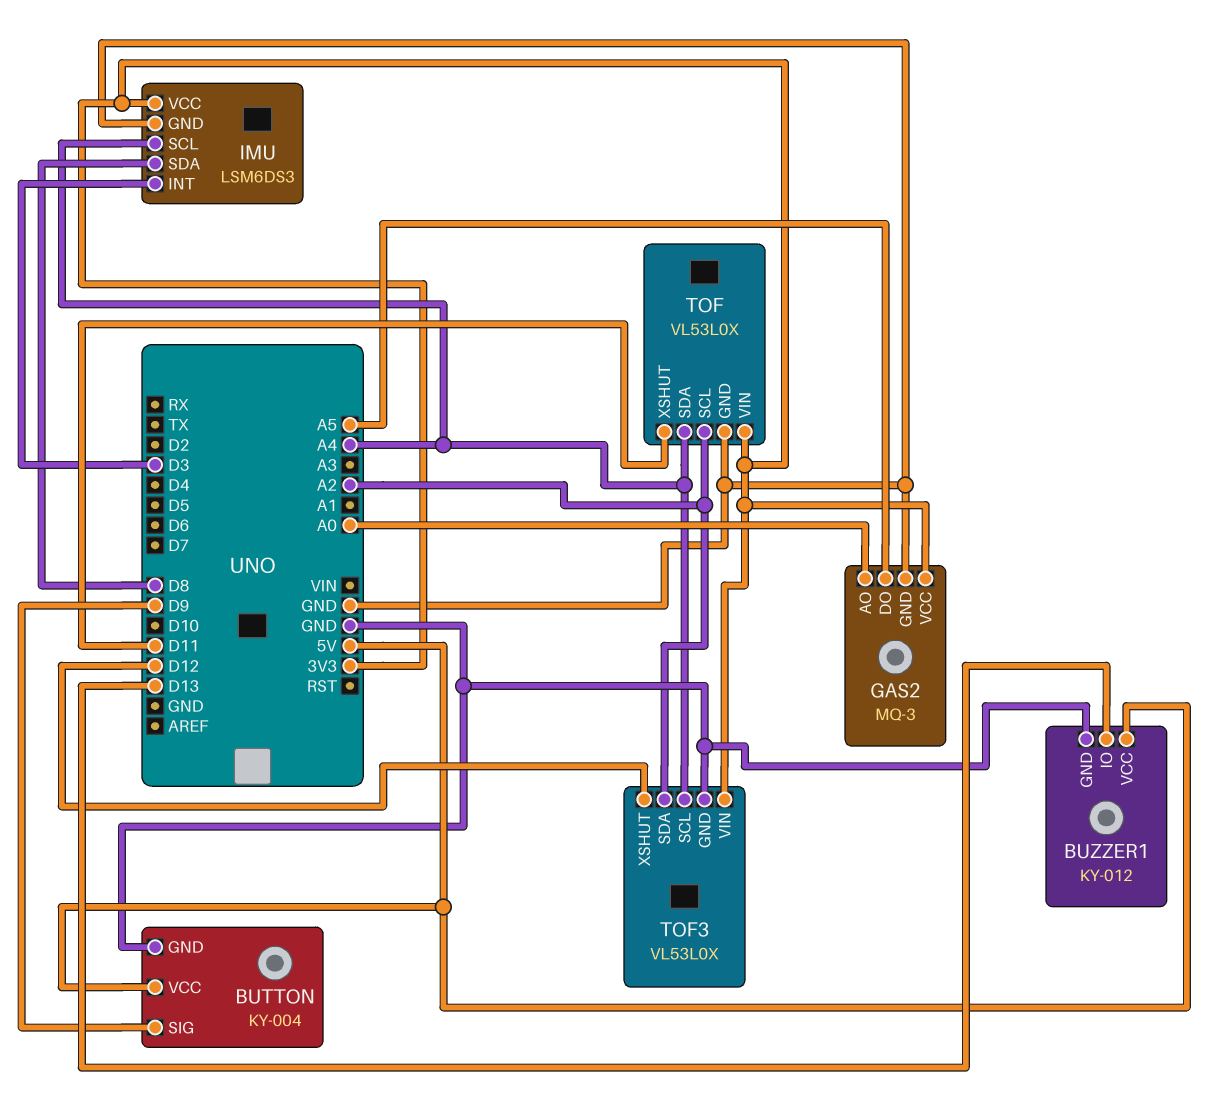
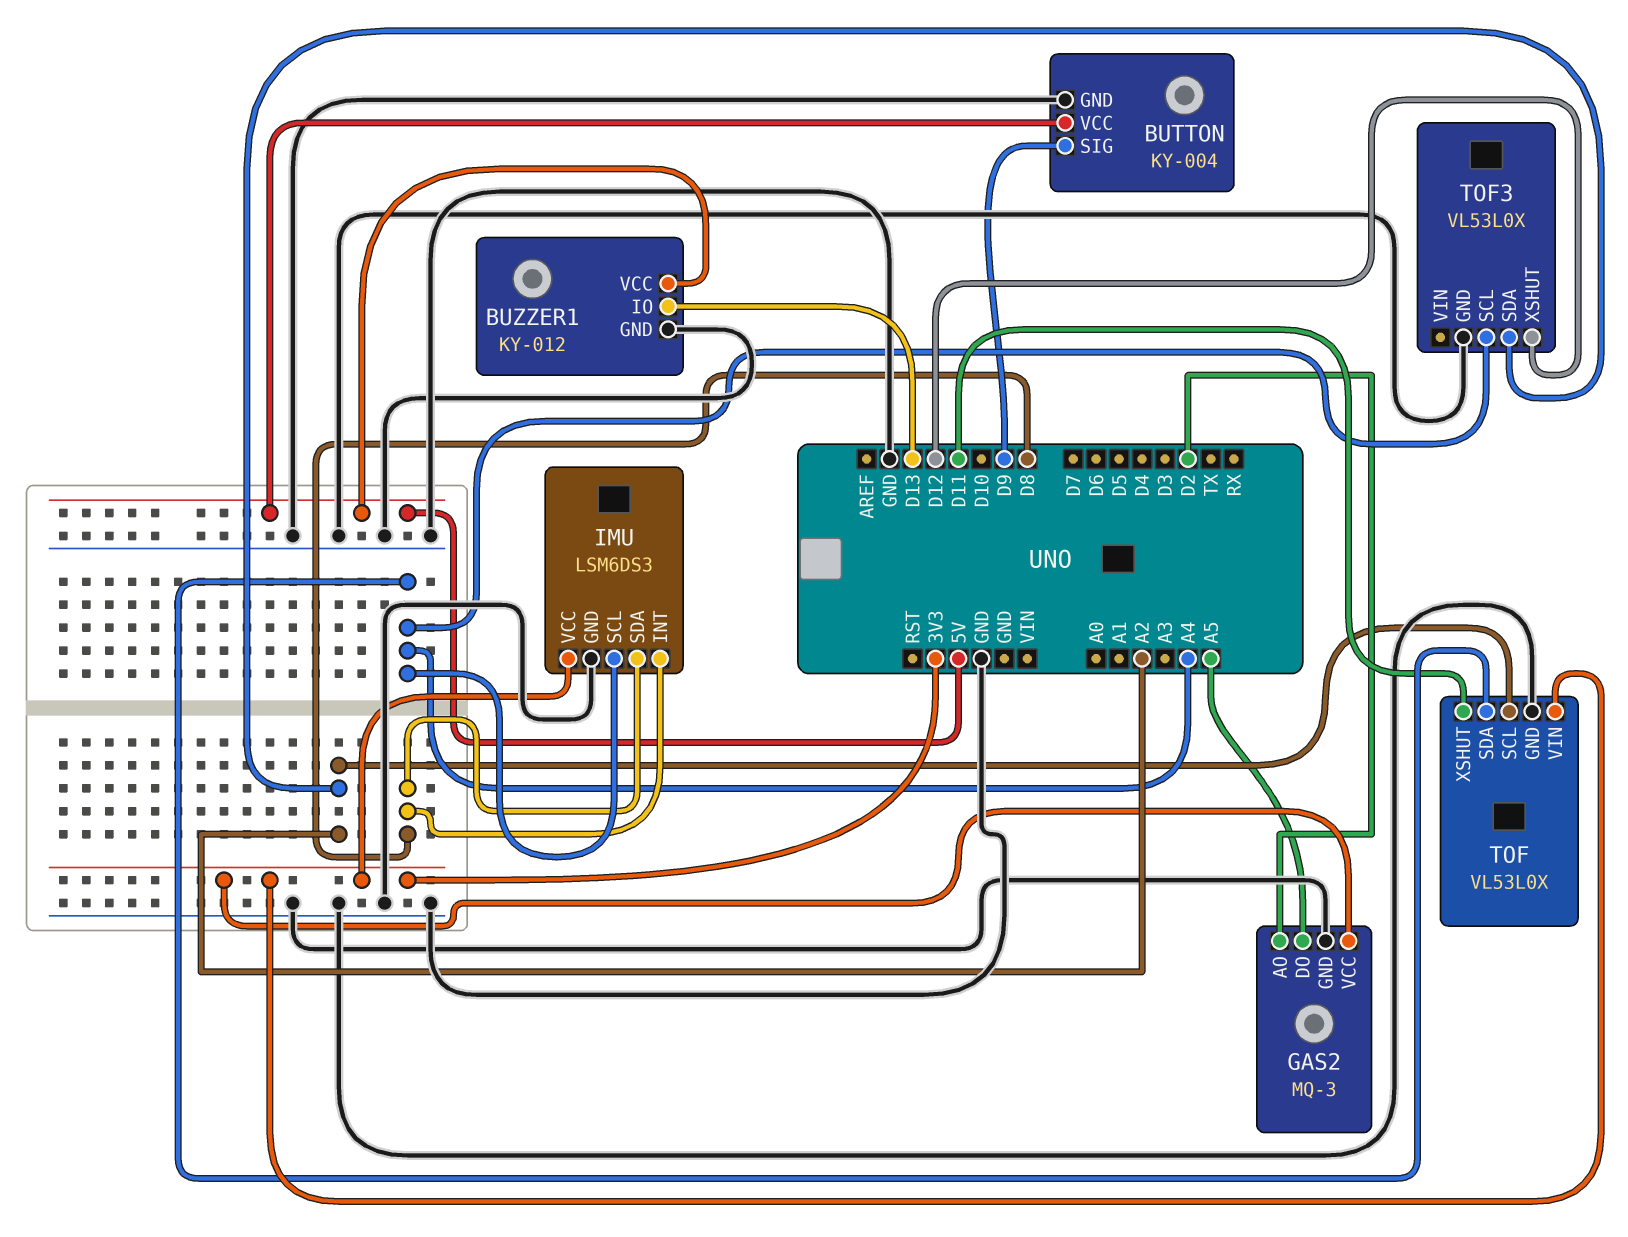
GAS2 pin AO: A0 -> D2
IMU pin INT: D3 -> D8
TOF3 pin VIN: 3V3 -> none

